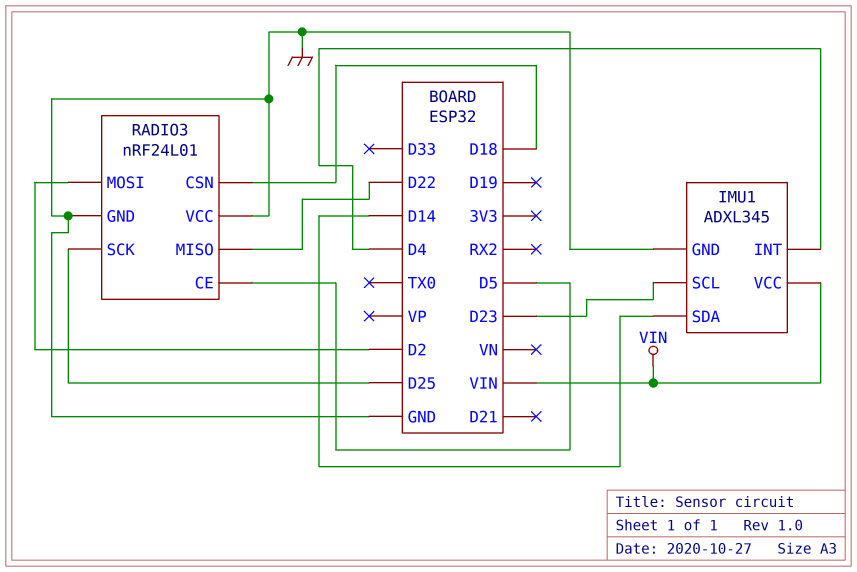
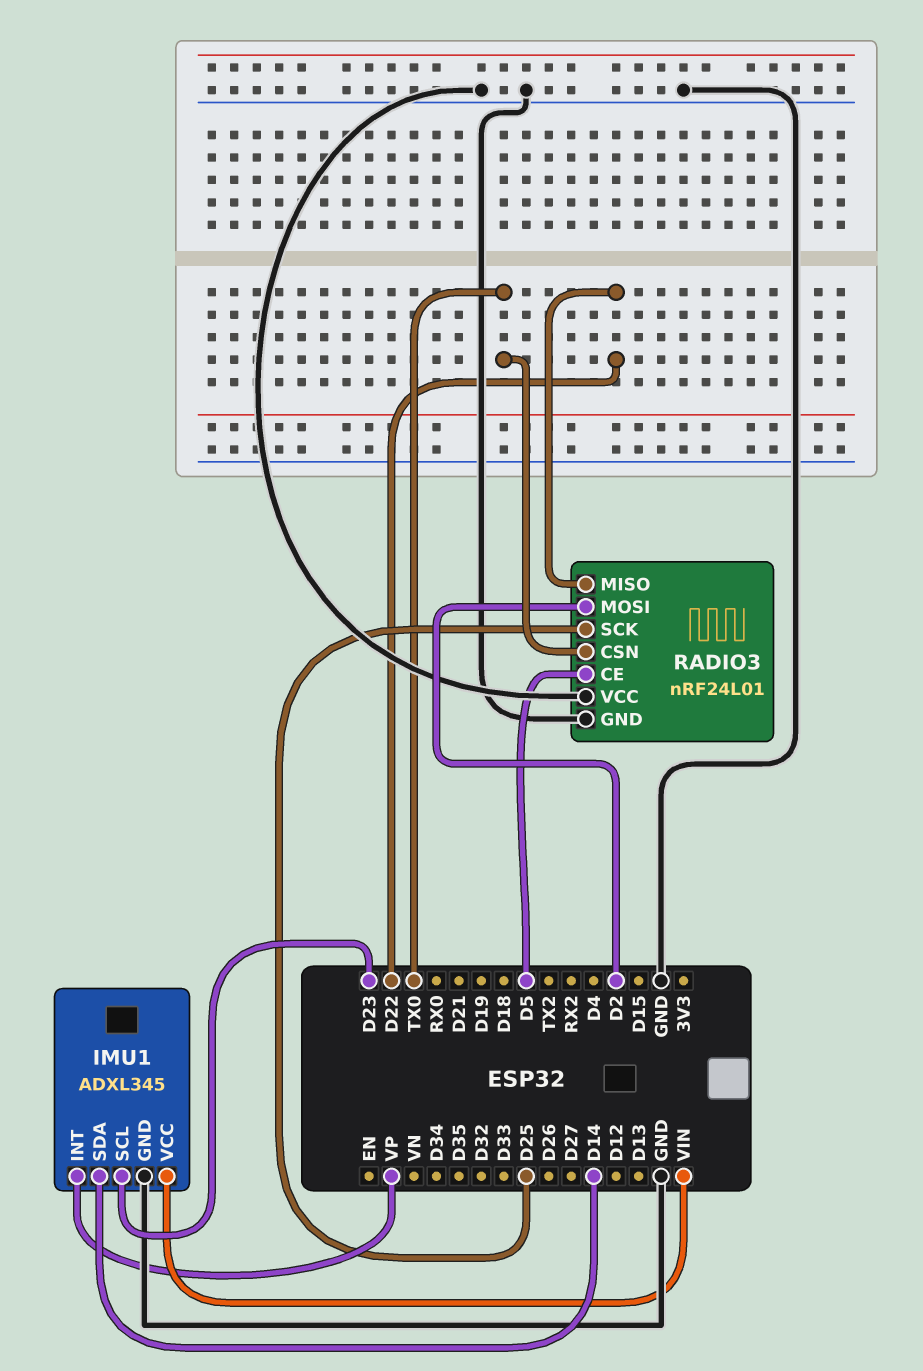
IMU1 pin INT: D4 -> VP
RADIO3 pin CSN: D18 -> TX0

